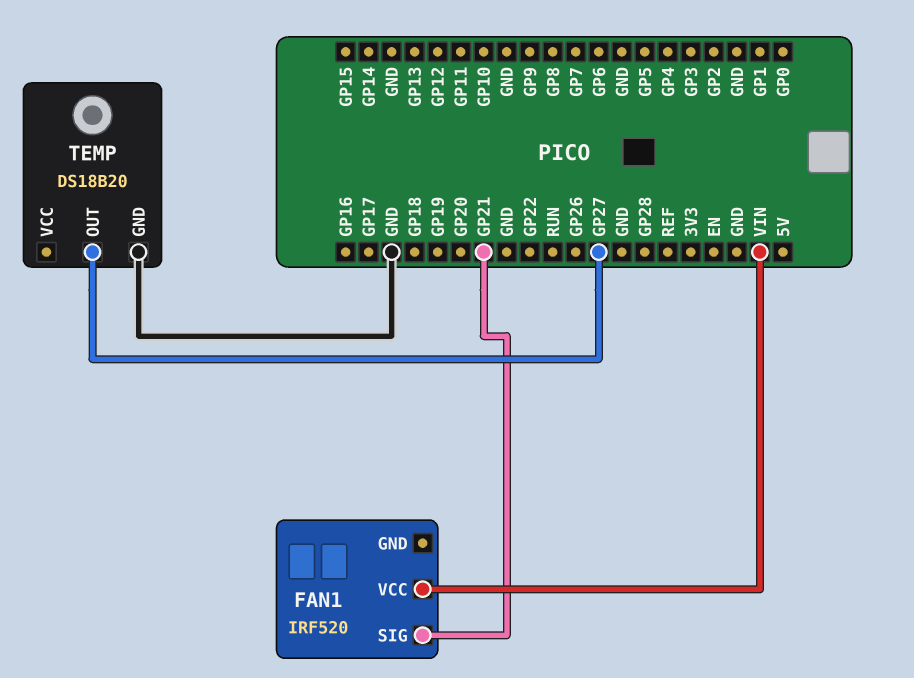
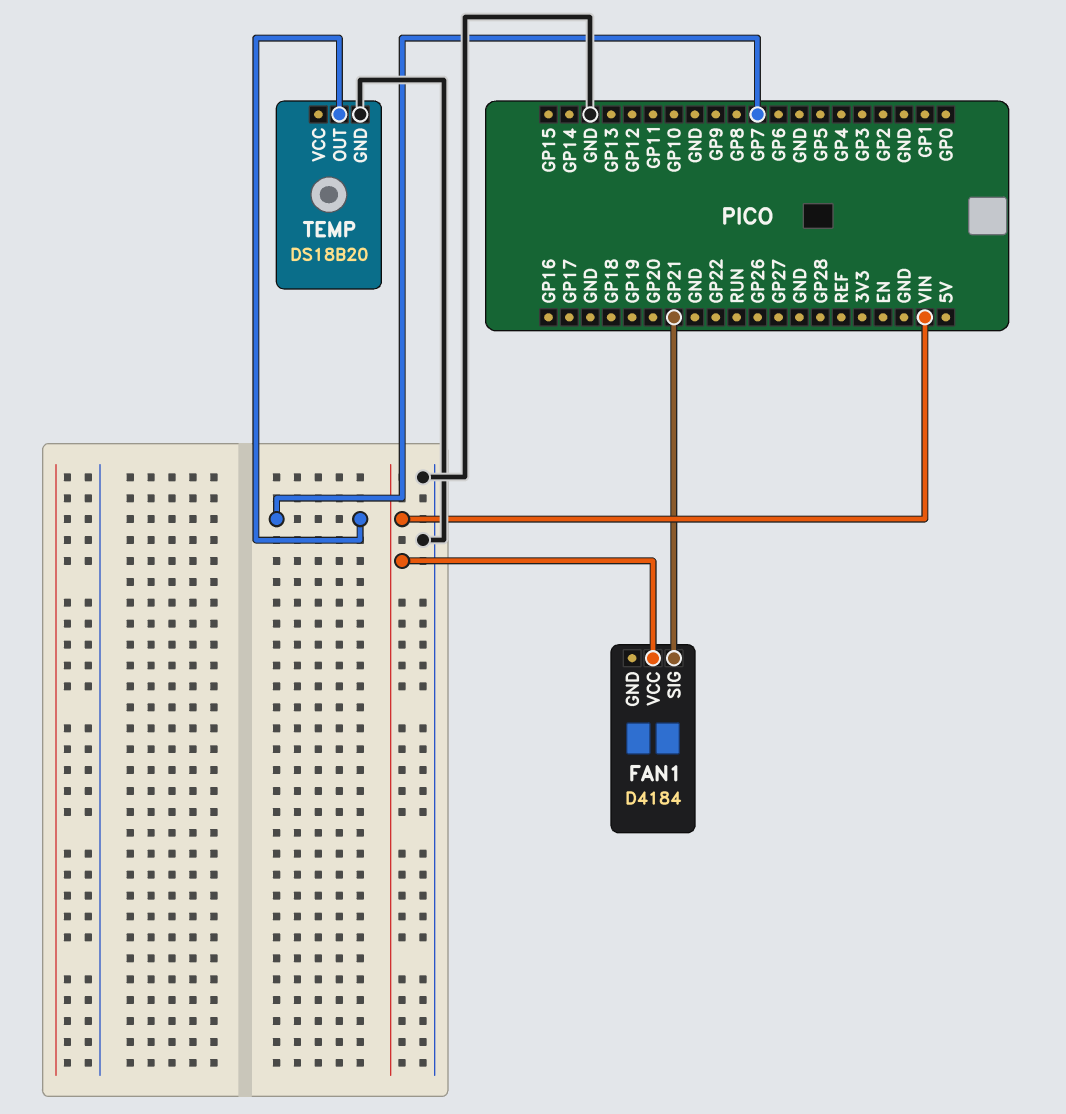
FAN1: IRF520 -> D4184
TEMP pin OUT: GP27 -> GP7

